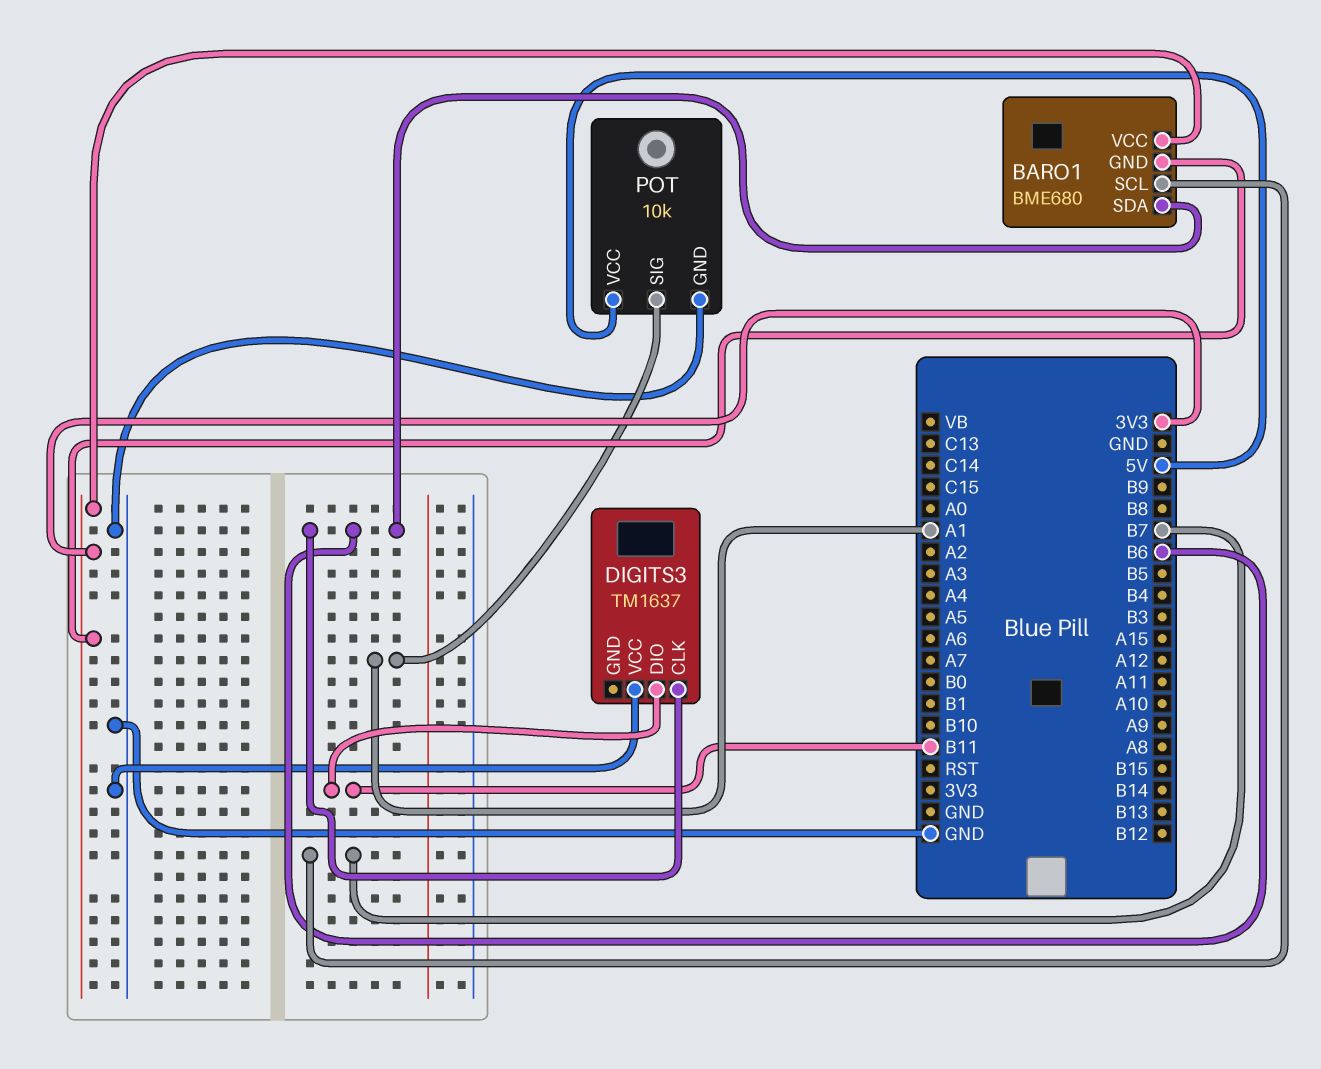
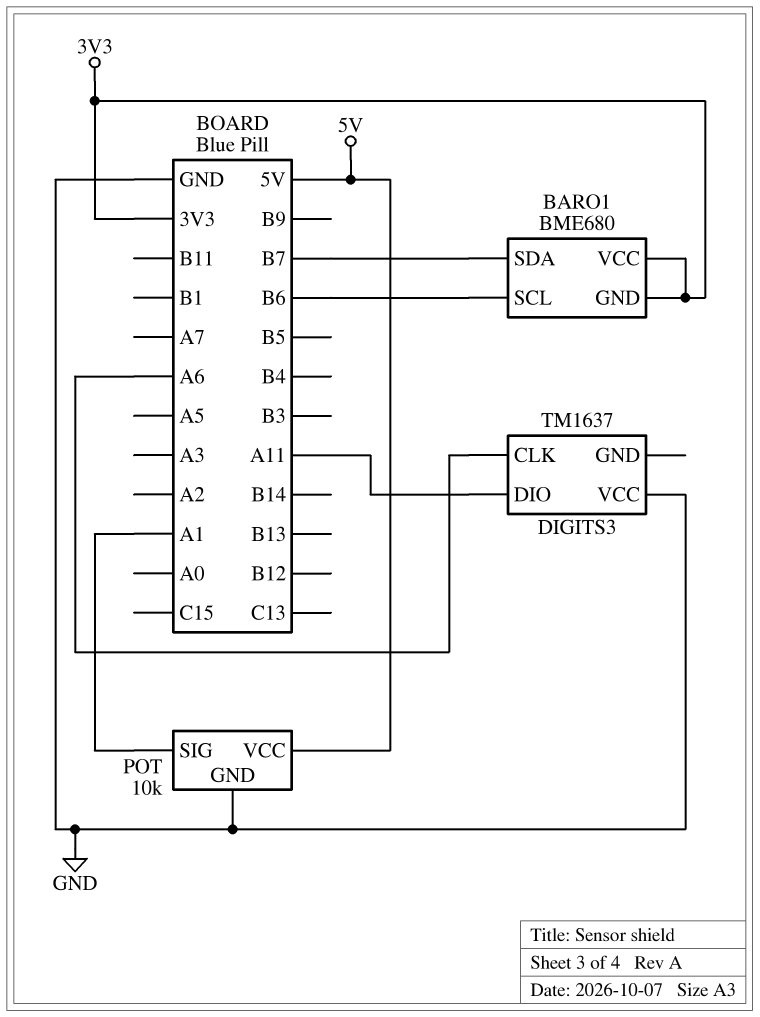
BARO1 pin SCL: B7 -> B6
BARO1 pin SDA: B6 -> B7
DIGITS3 pin CLK: B6 -> A6
DIGITS3 pin DIO: B11 -> A11

